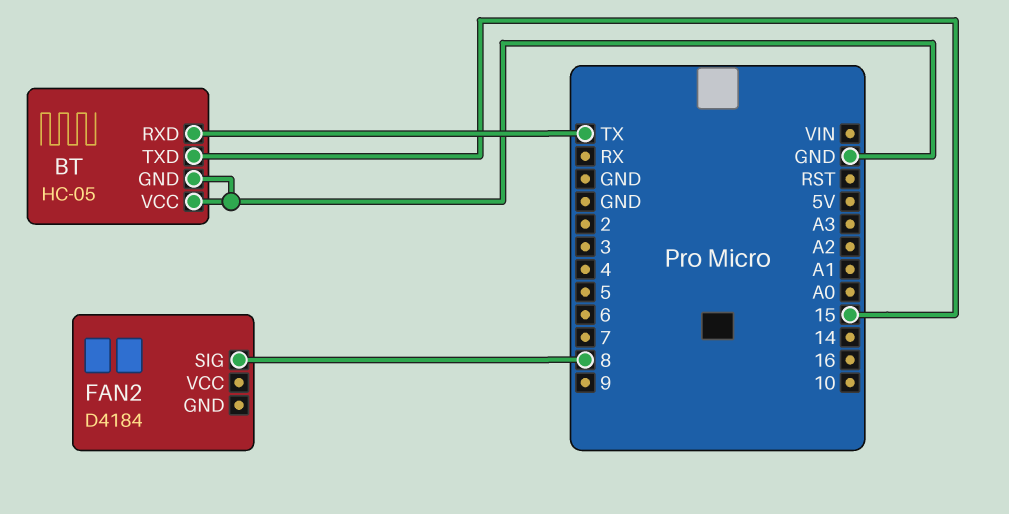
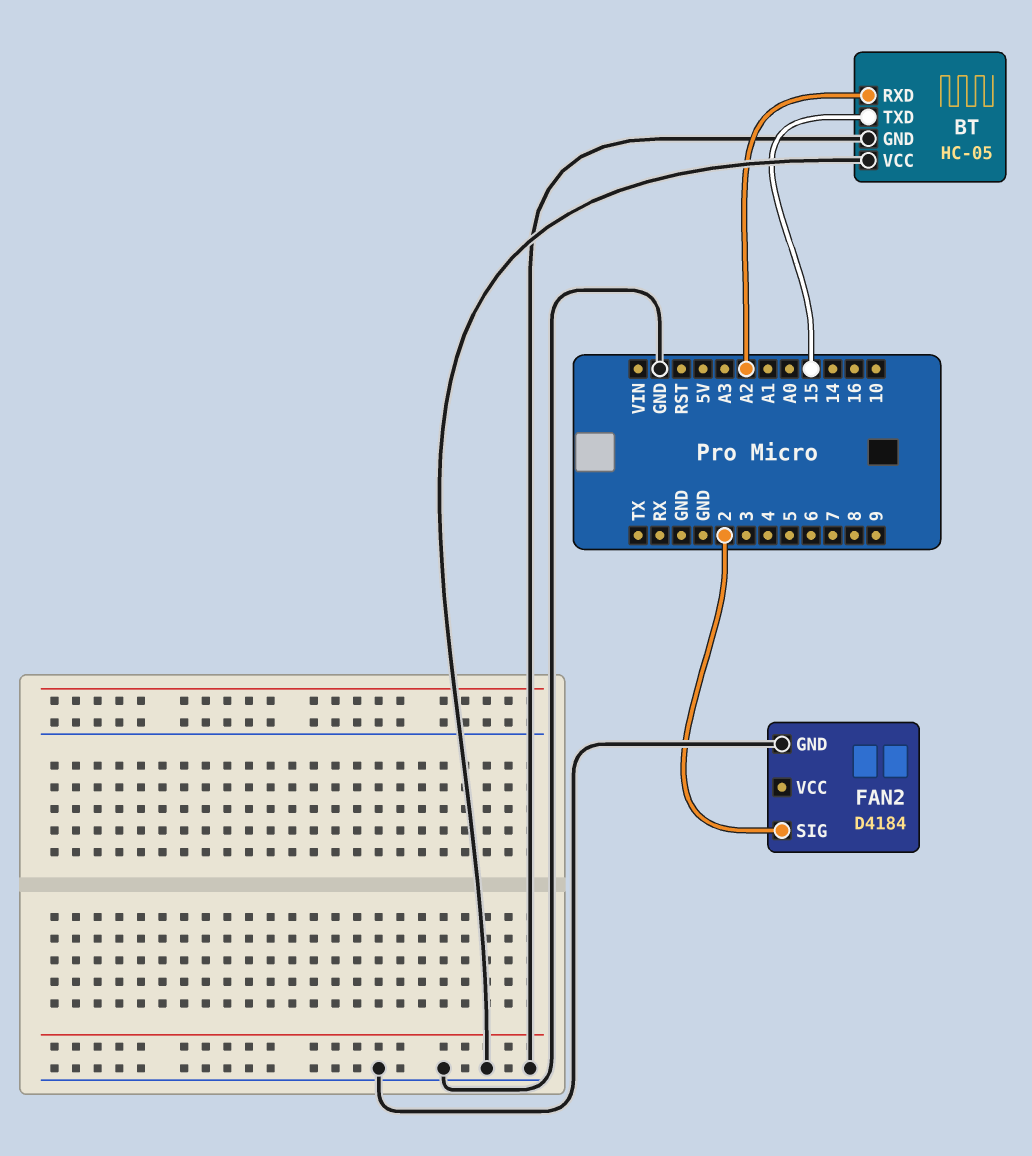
BT pin RXD: TX -> A2
FAN2 pin GND: none -> GND
FAN2 pin SIG: 8 -> 2

